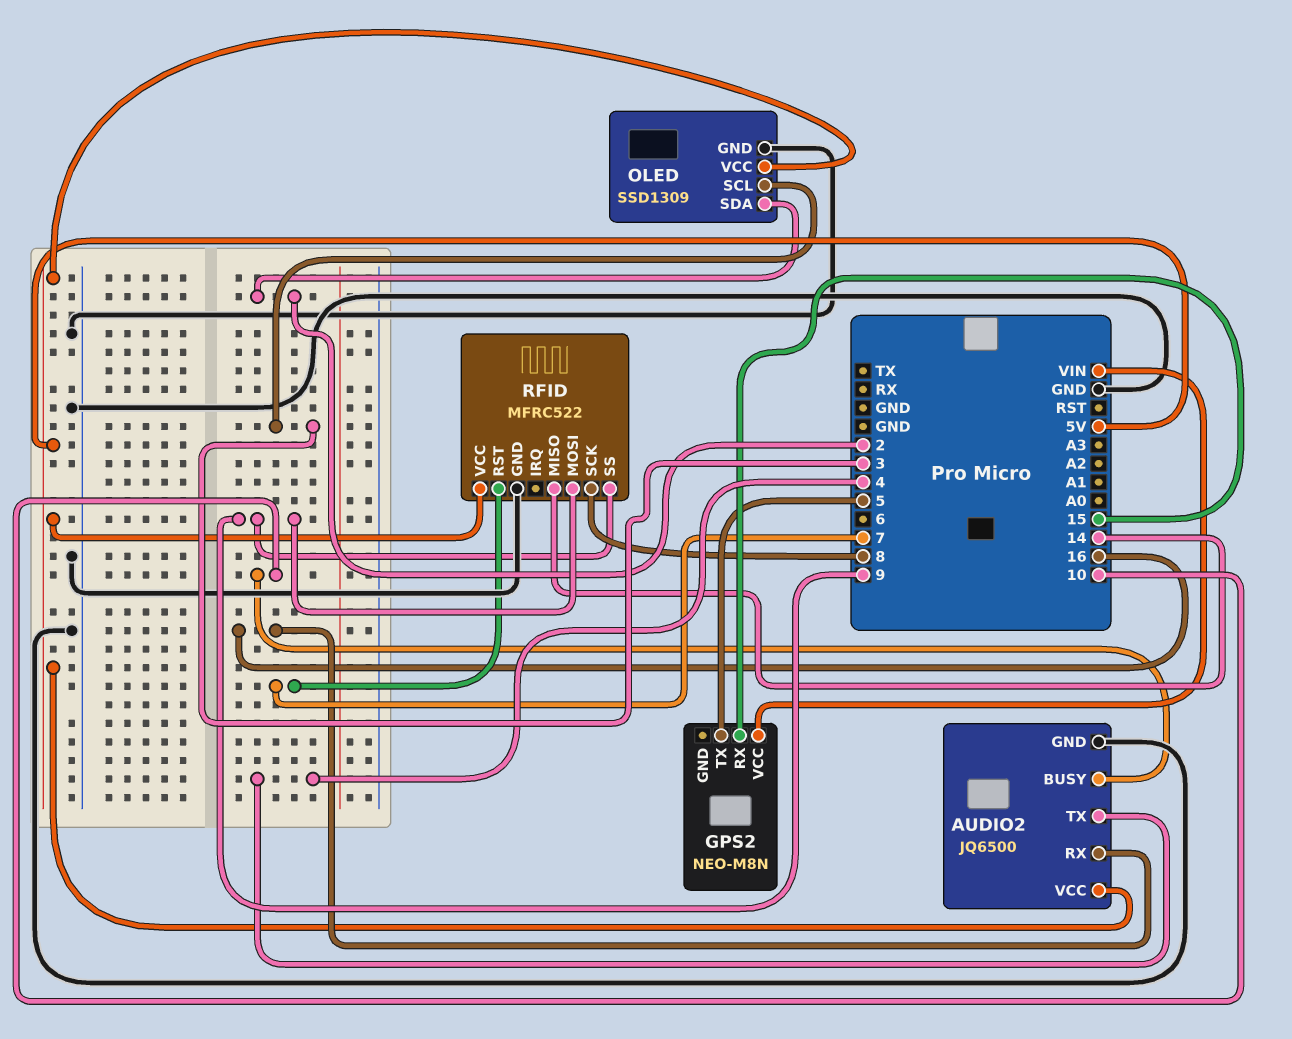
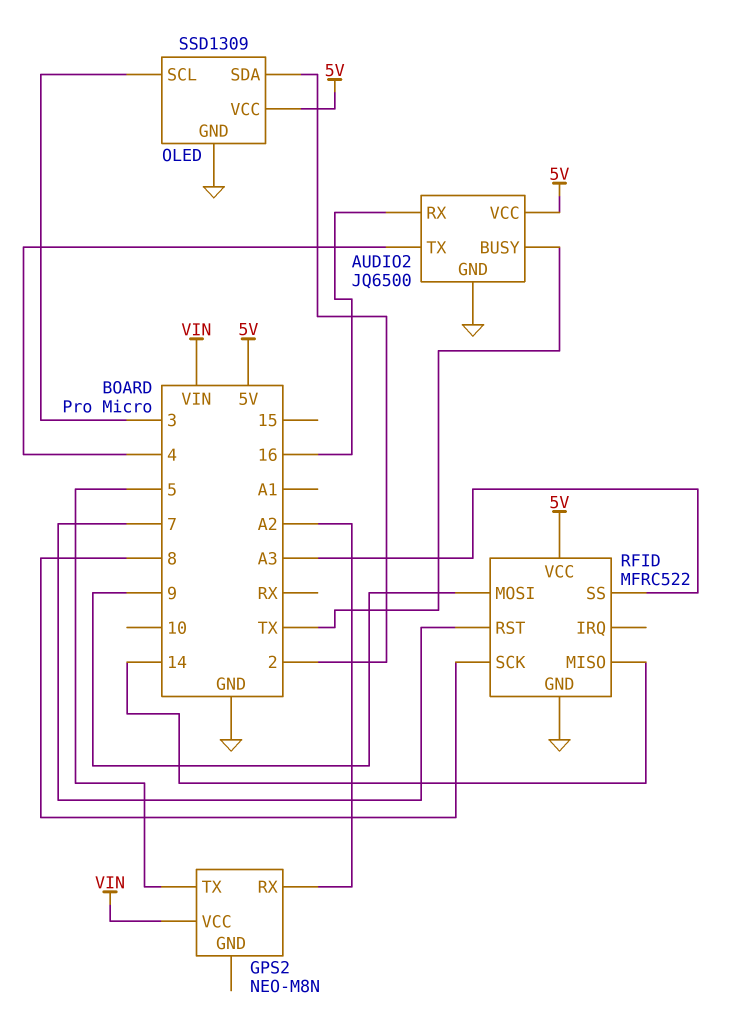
AUDIO2 pin BUSY: 10 -> TX
GPS2 pin RX: 15 -> A2
RFID pin SS: 9 -> A3

